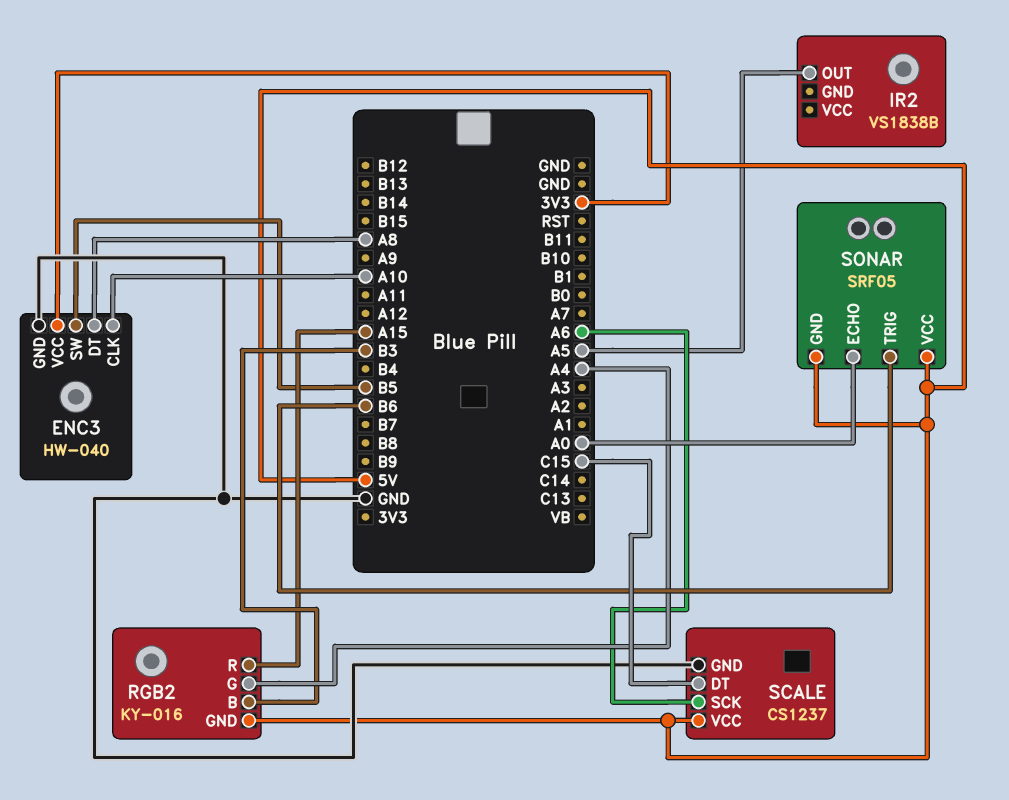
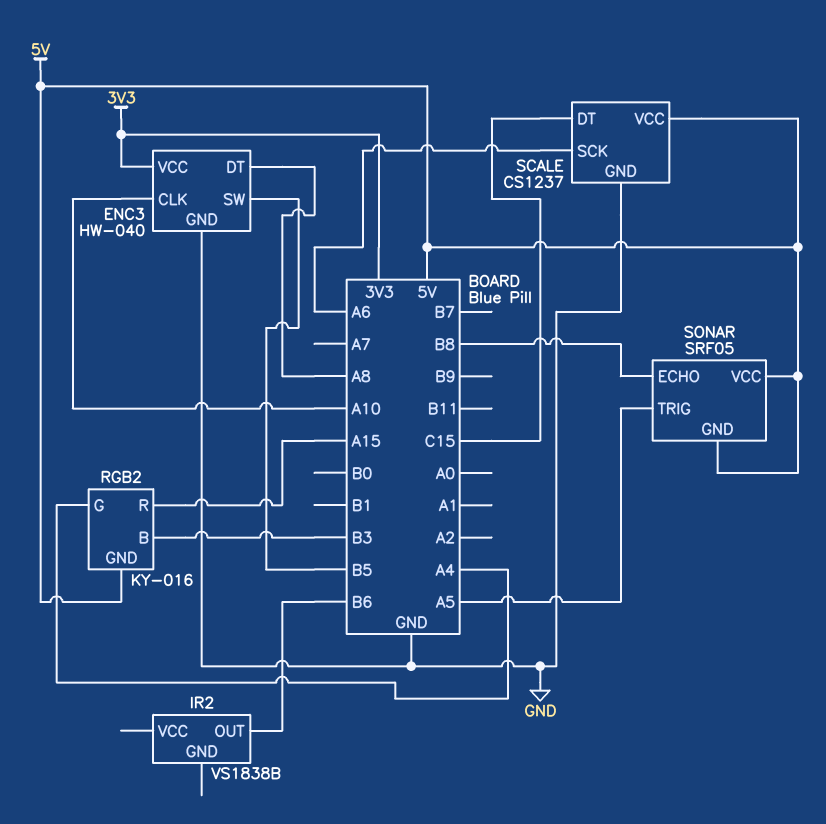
IR2 pin OUT: A5 -> B6
SONAR pin ECHO: A0 -> B8
SONAR pin TRIG: B6 -> A5

